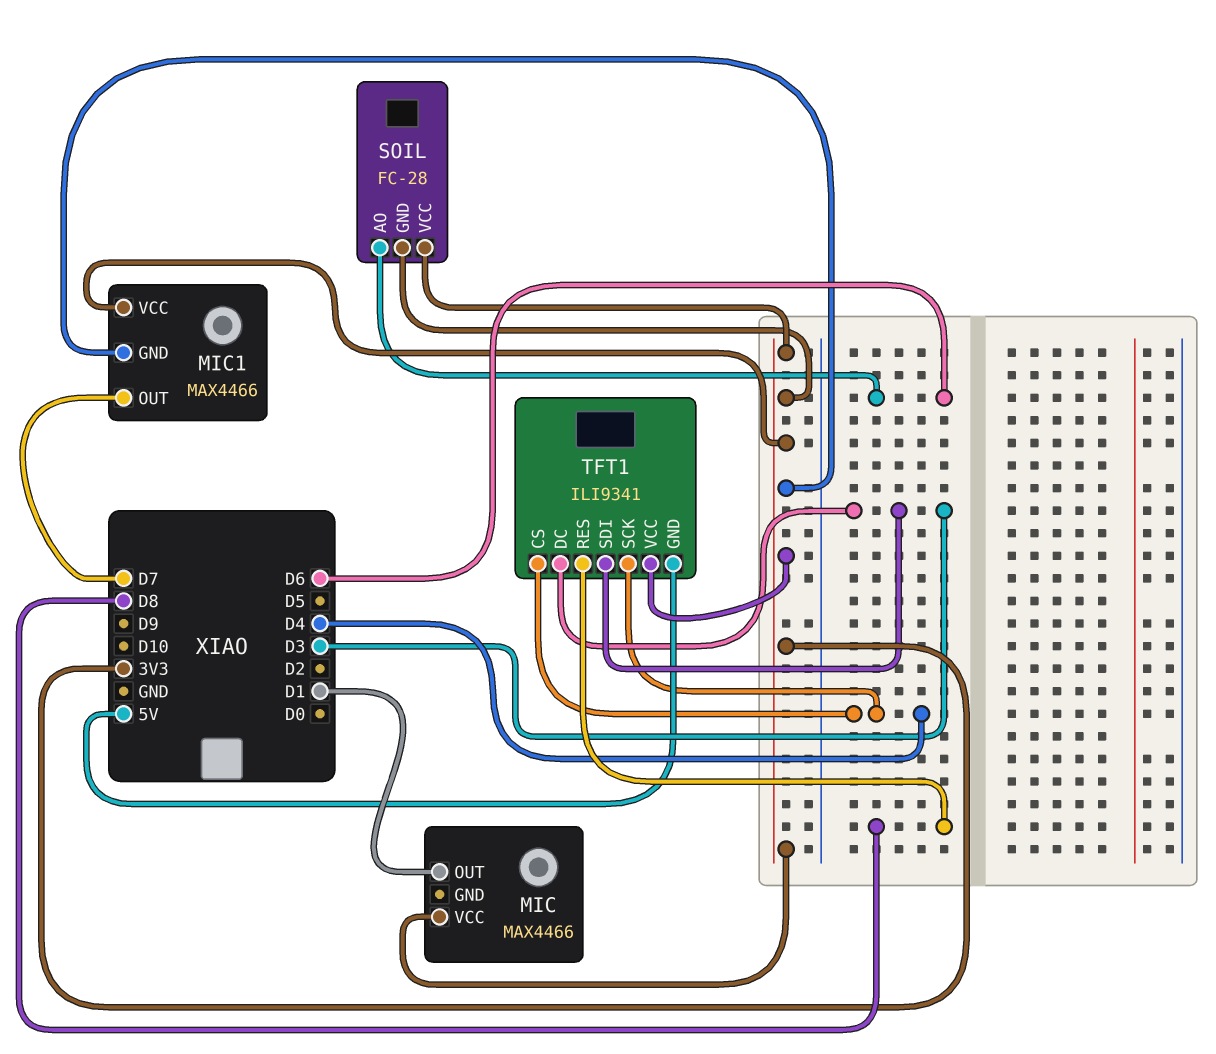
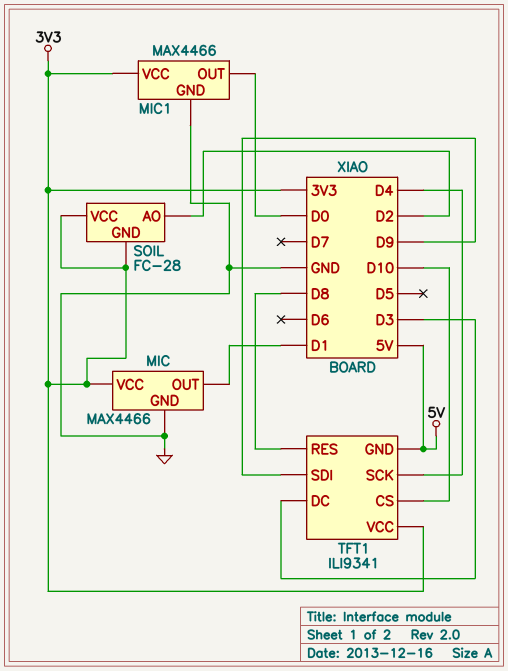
MIC pin GND: none -> GND
MIC1 pin GND: 3V3 -> GND
MIC1 pin OUT: D7 -> D0
SOIL pin AO: D6 -> D2
TFT1 pin CS: D4 -> D10
TFT1 pin SDI: D3 -> D9

